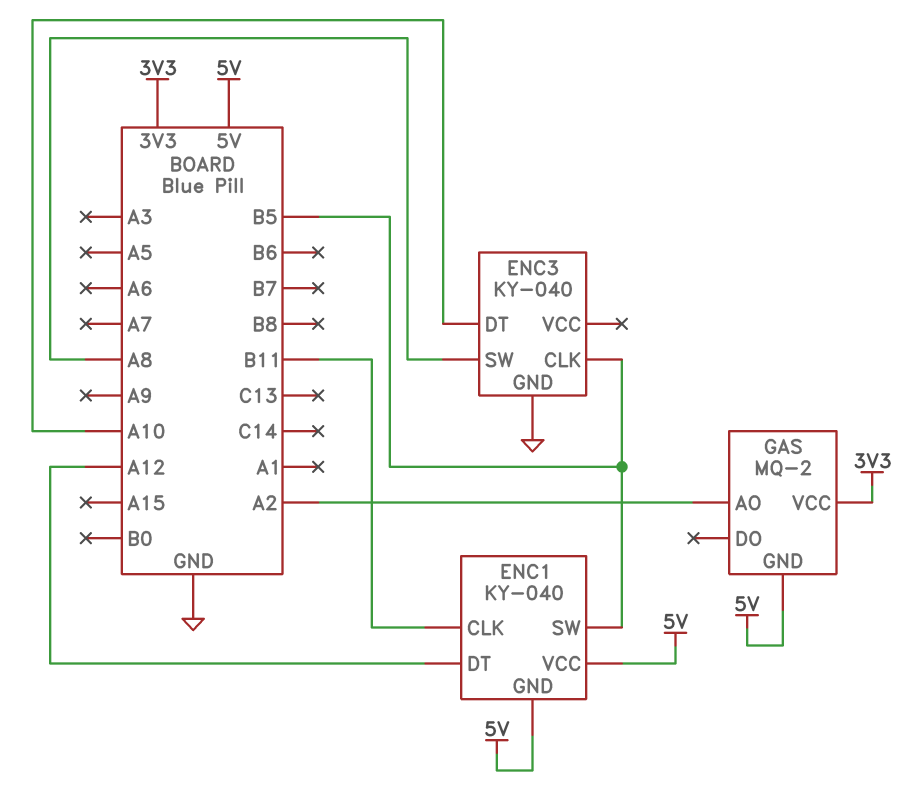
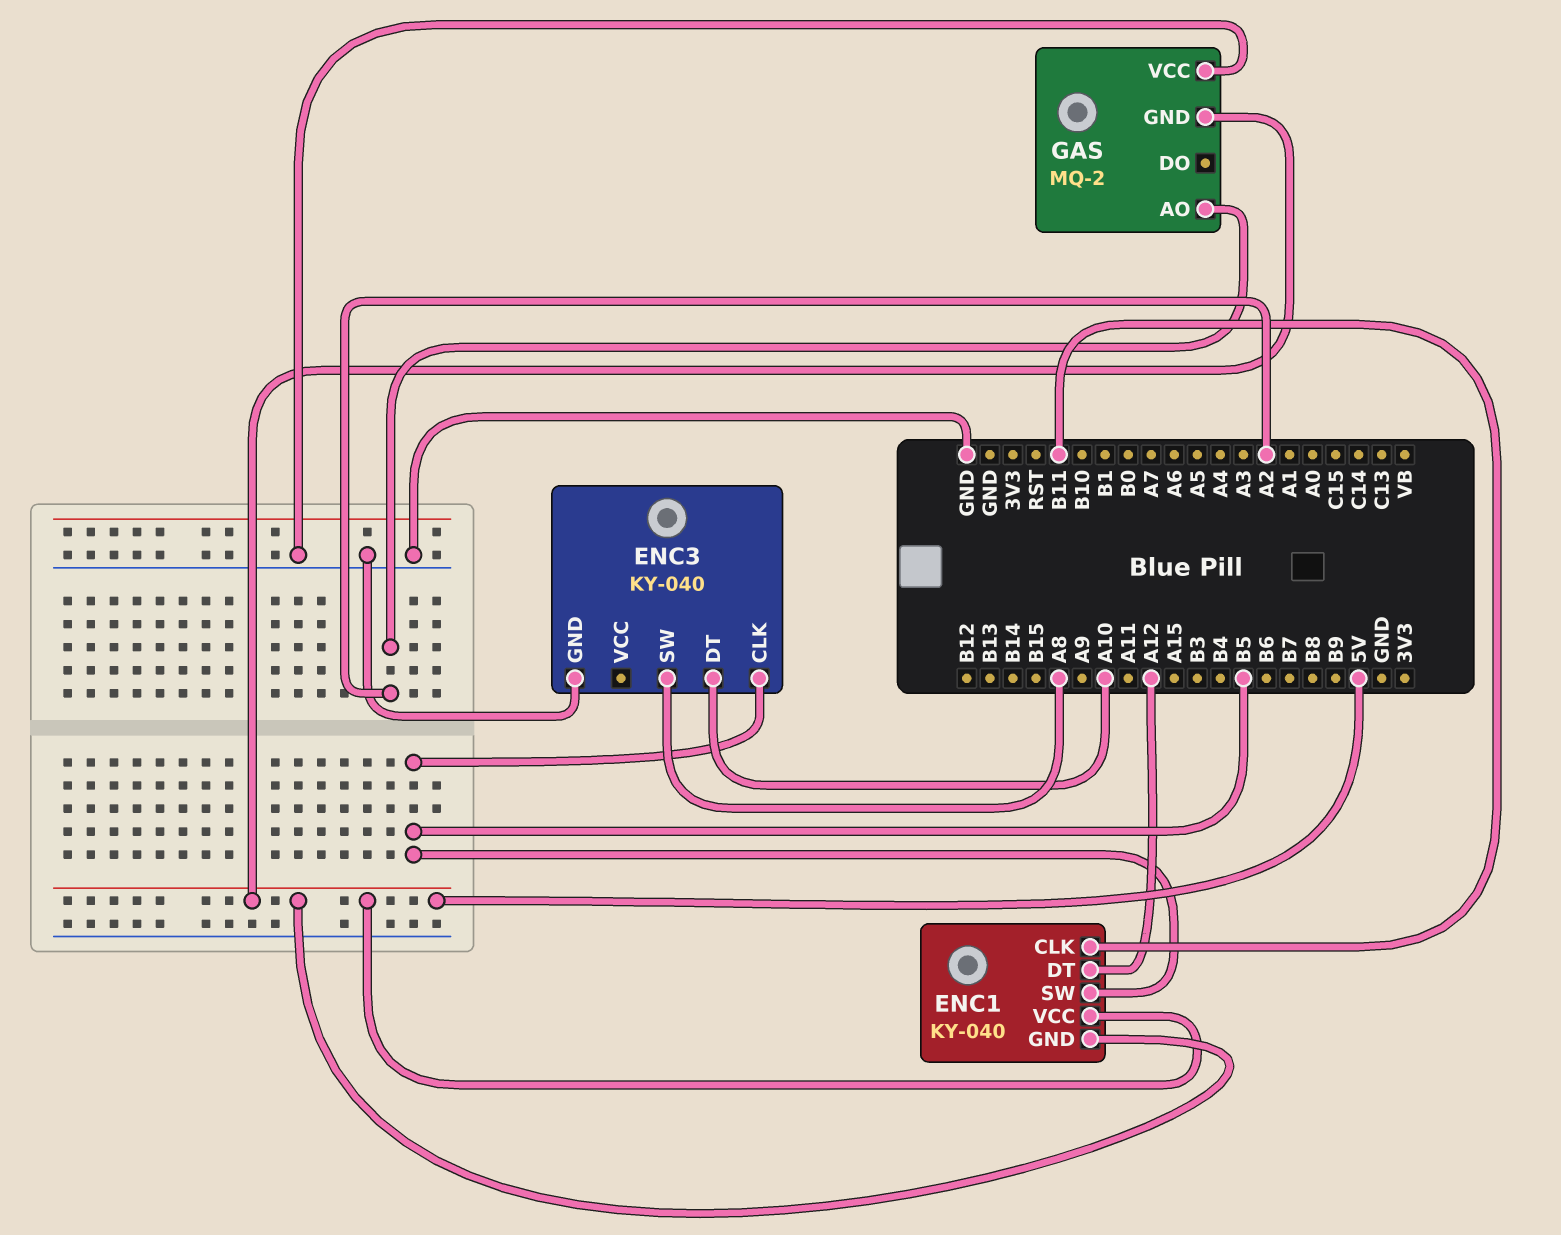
GAS pin VCC: 3V3 -> GND

